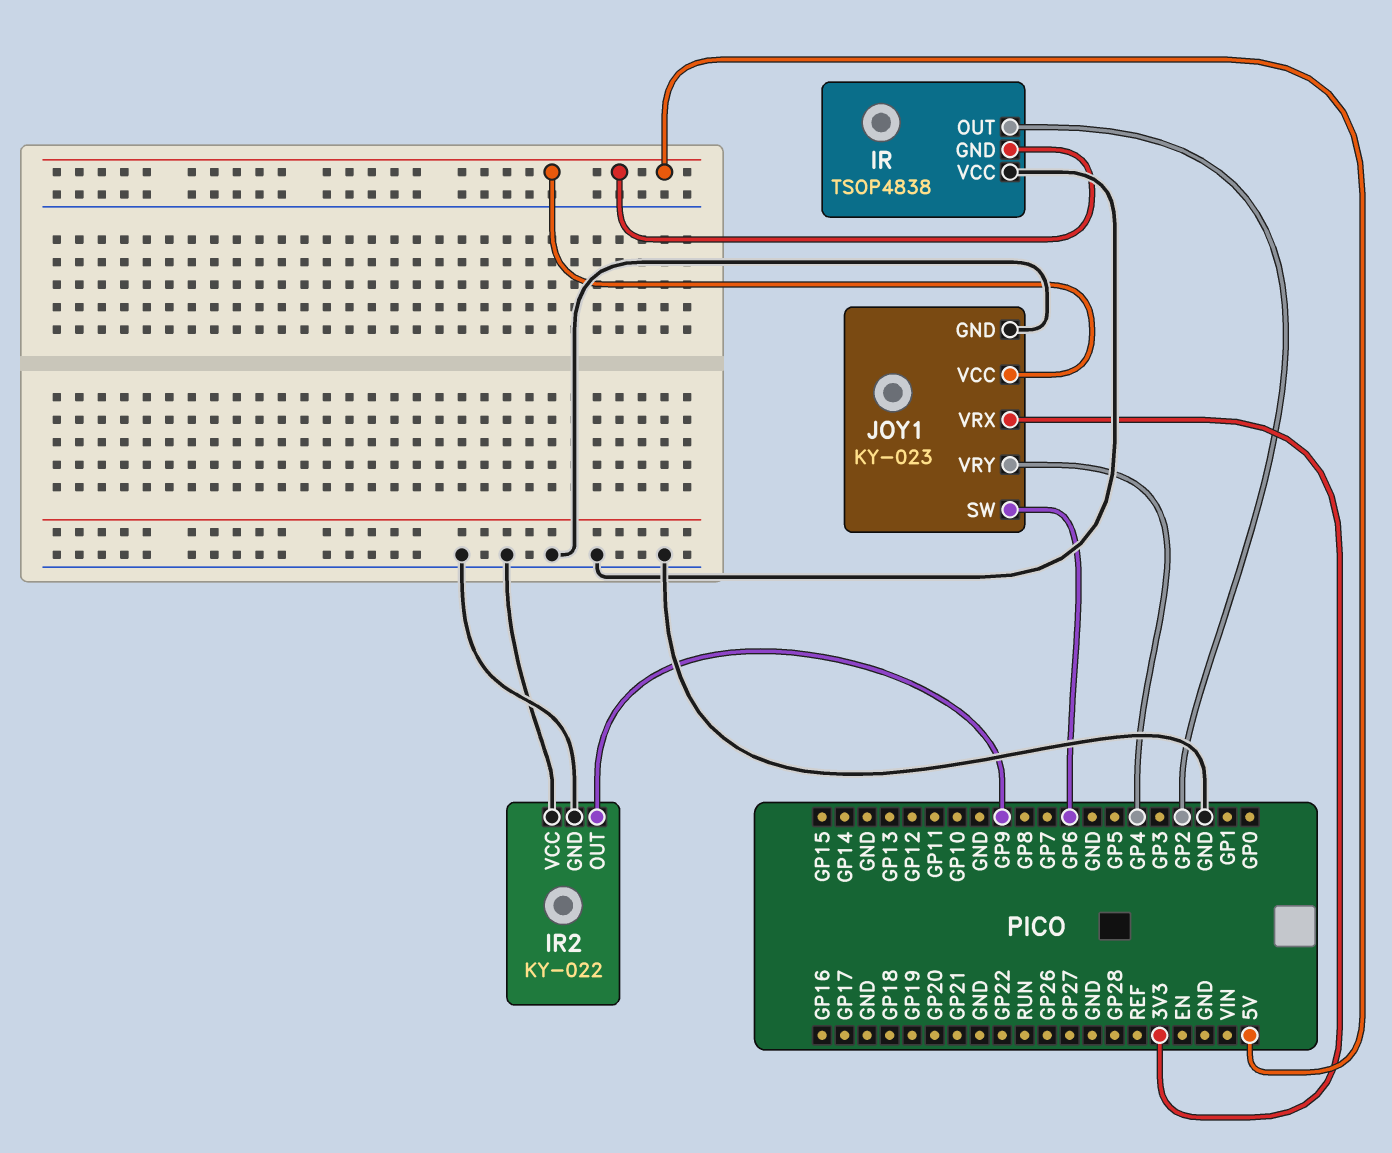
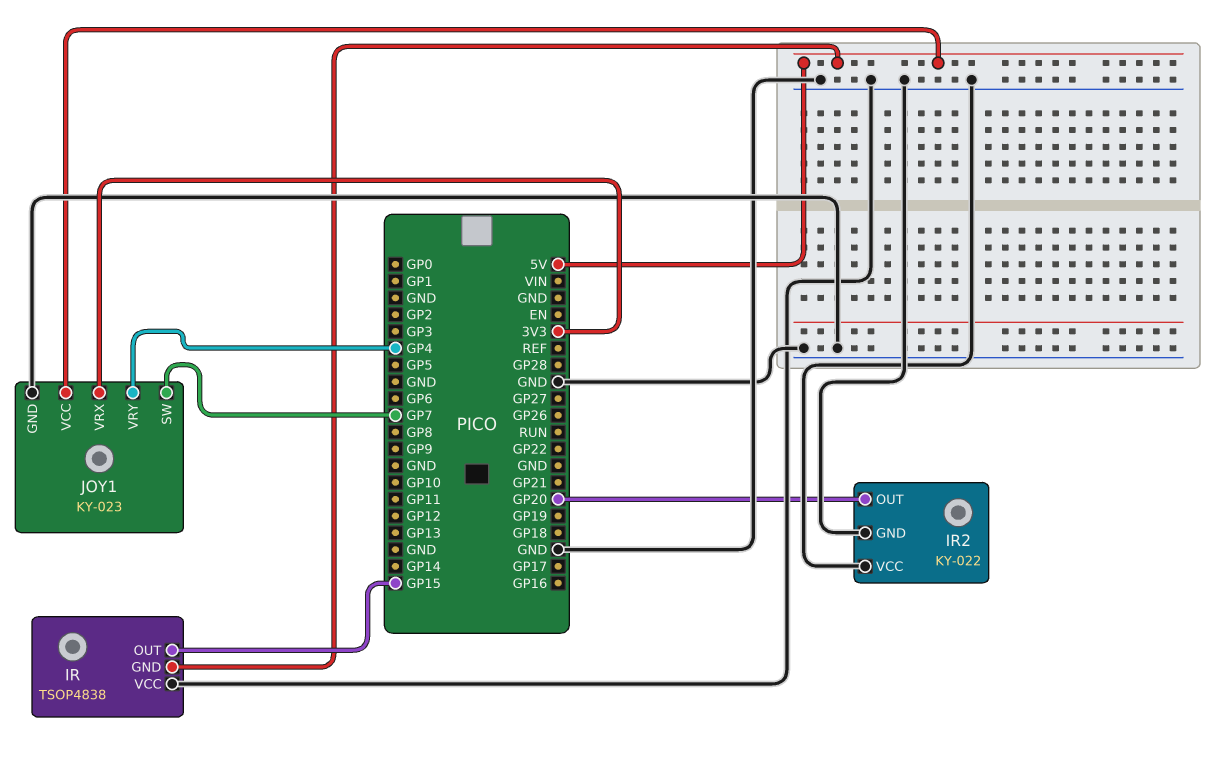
IR pin OUT: GP2 -> GP15
IR2 pin OUT: GP9 -> GP20
JOY1 pin SW: GP6 -> GP7

